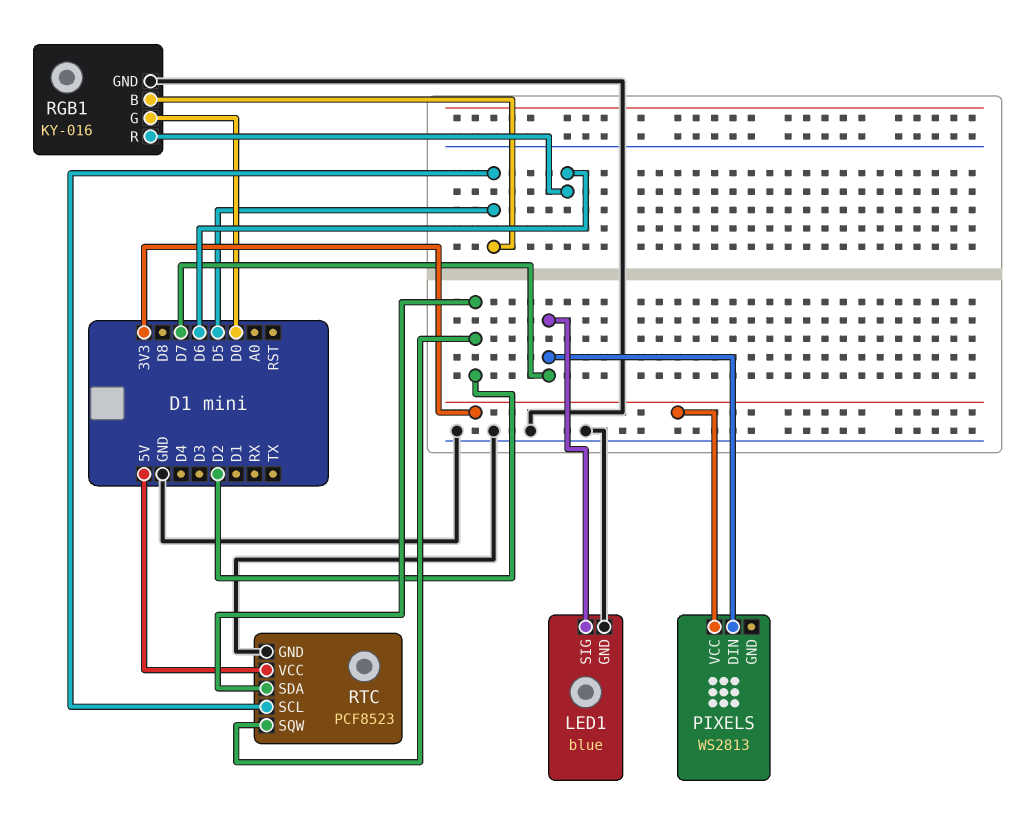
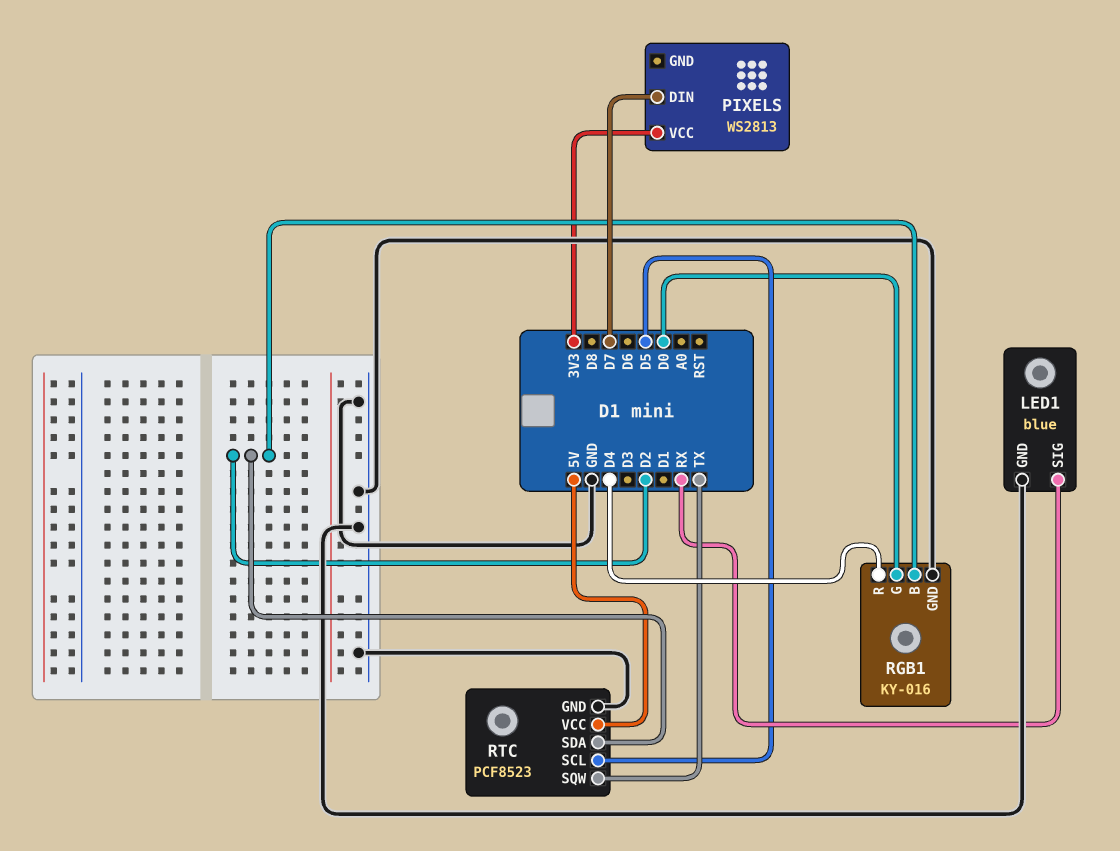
LED1 pin SIG: D7 -> RX
RGB1 pin B: D5 -> D2
RGB1 pin R: D6 -> D4
RTC pin SQW: D2 -> TX

